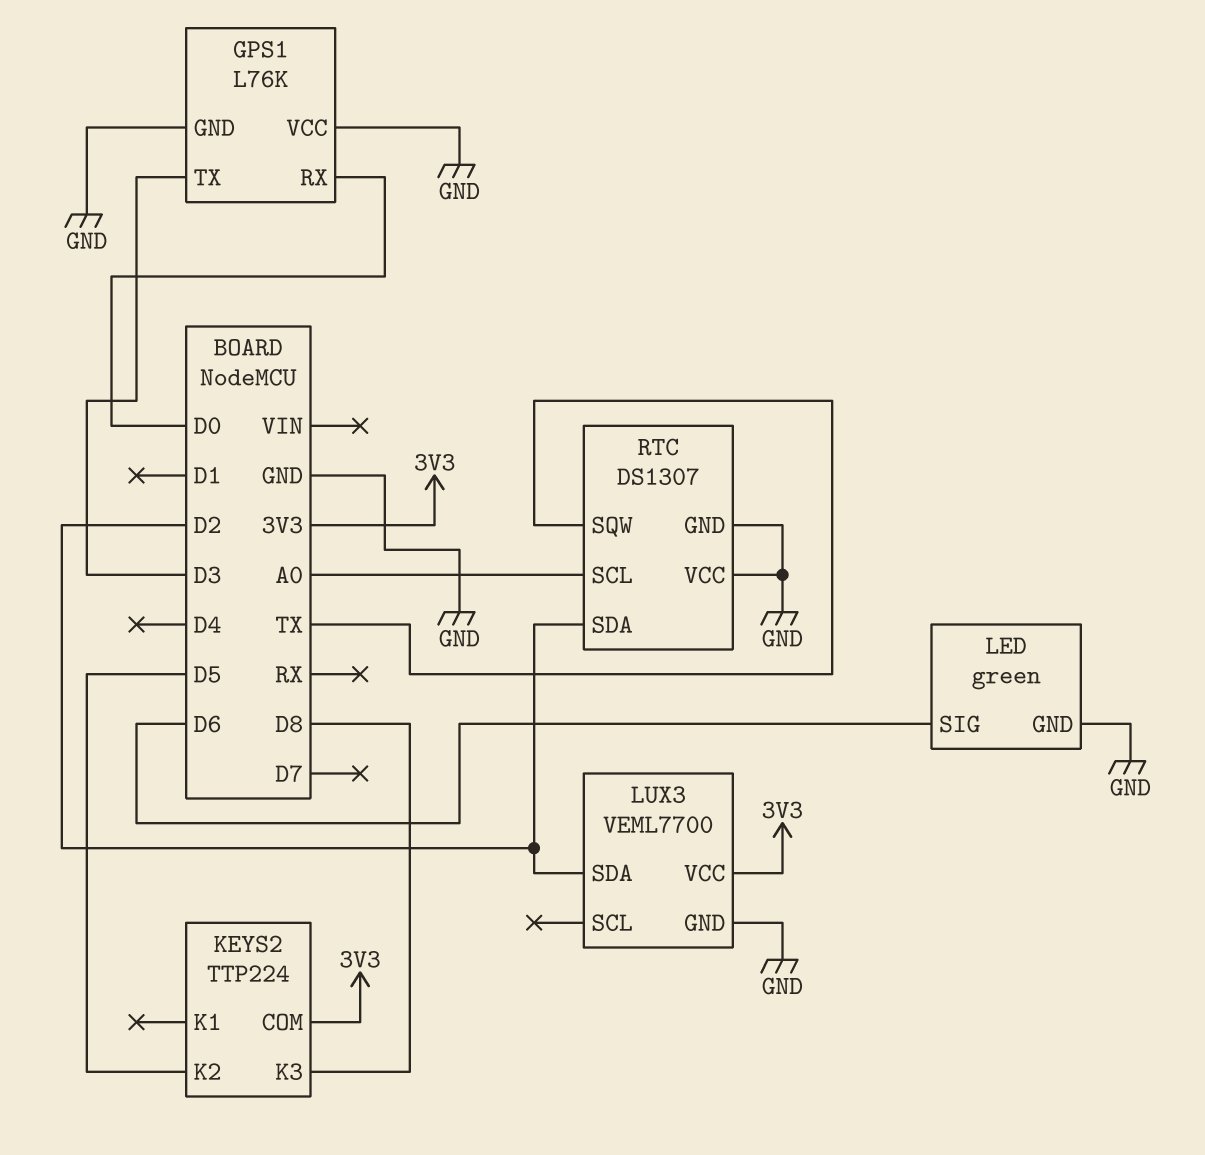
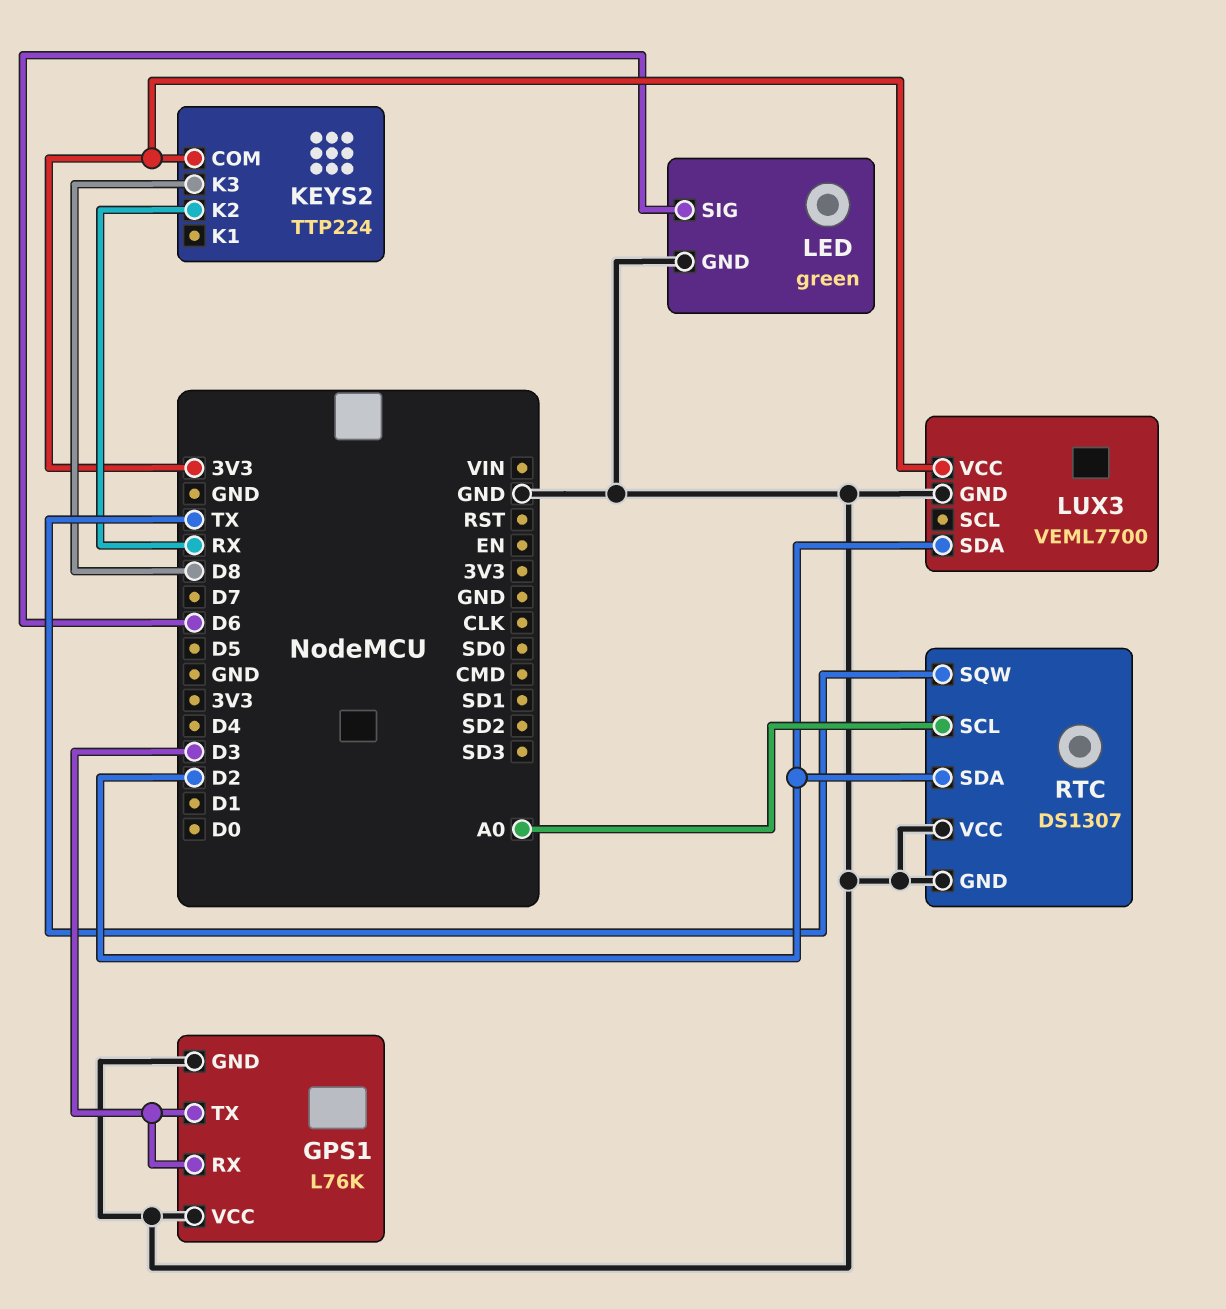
GPS1 pin RX: D0 -> D3
KEYS2 pin K2: D5 -> RX

